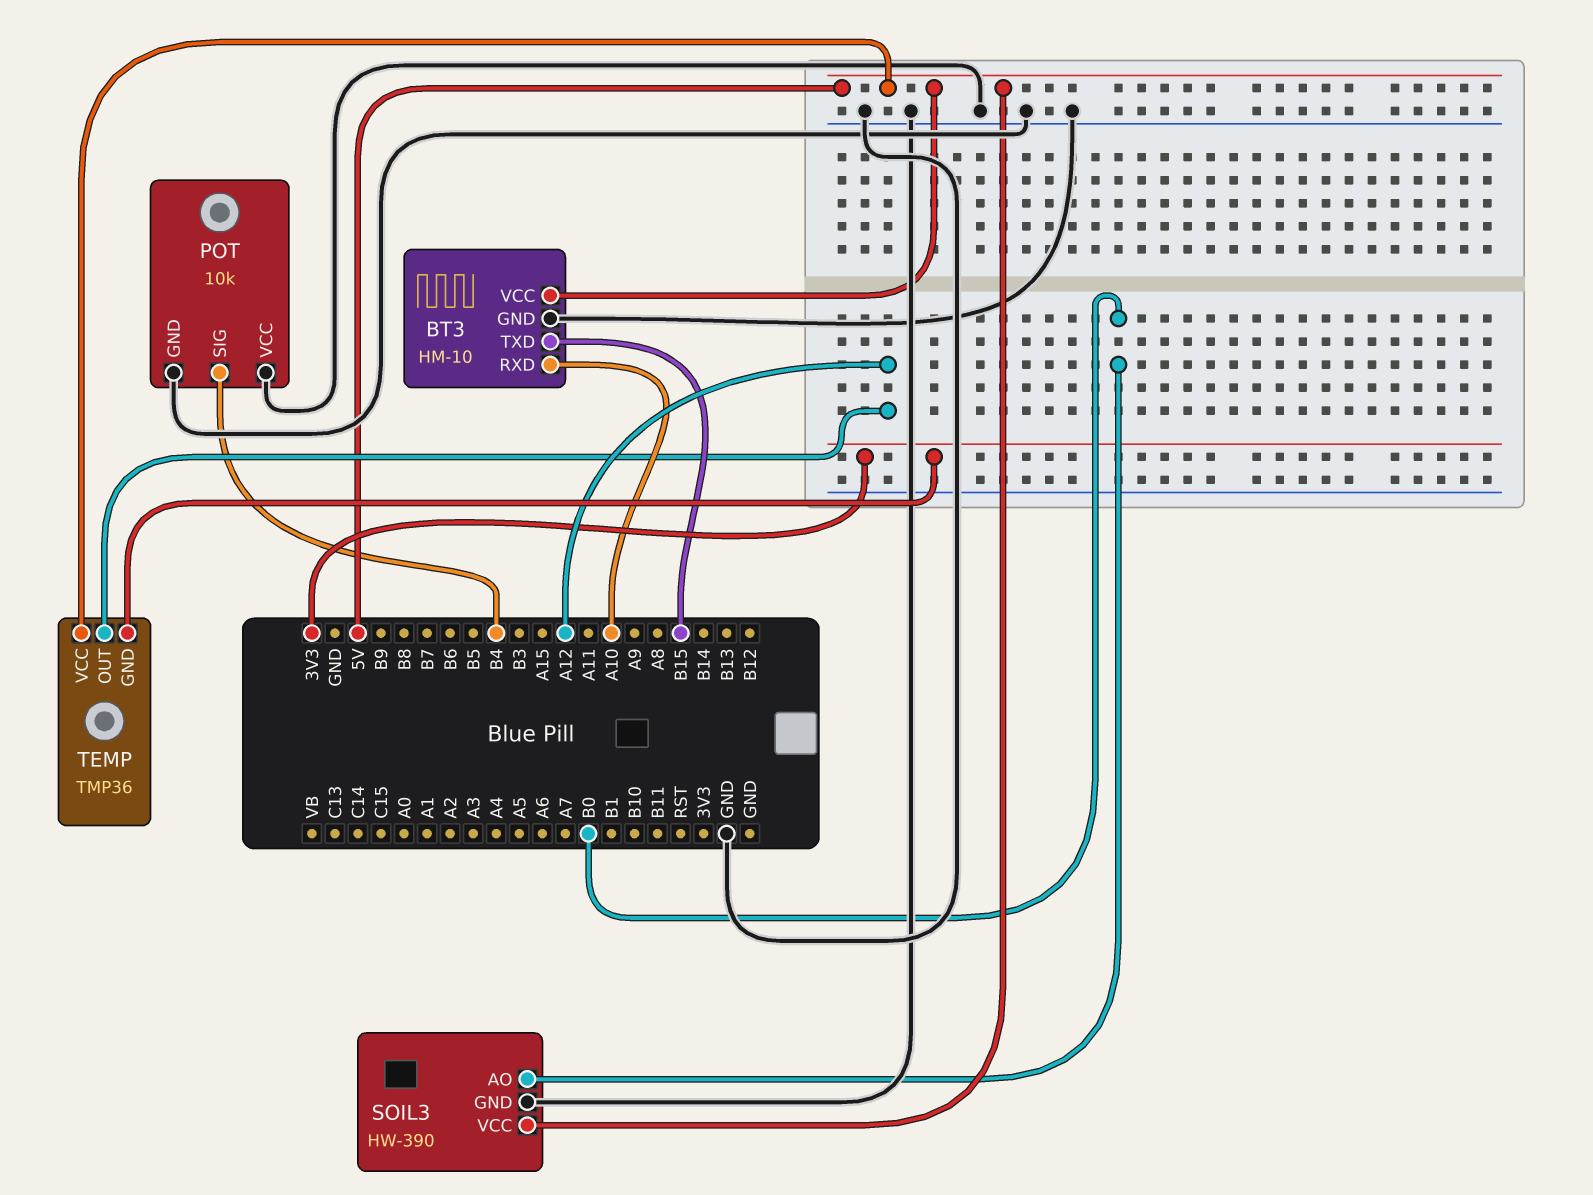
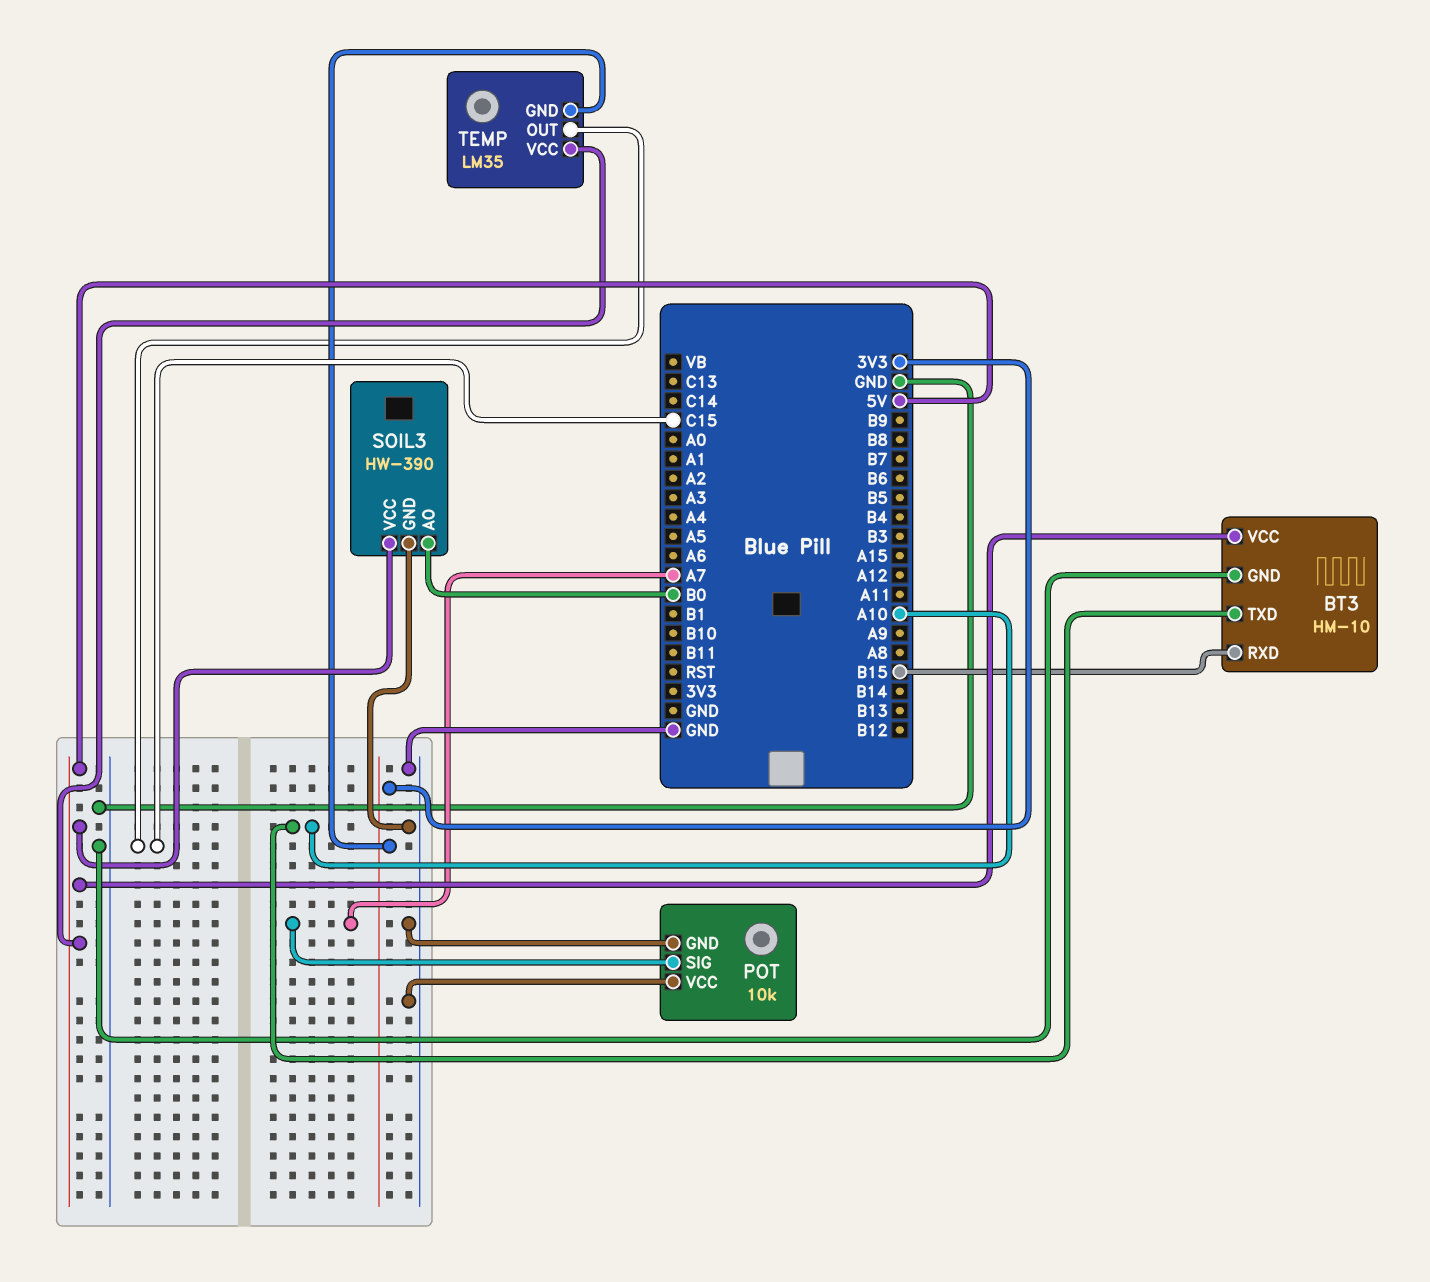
BT3 pin RXD: A10 -> B15
BT3 pin TXD: B15 -> A10
POT pin SIG: B4 -> A7
TEMP: TMP36 -> LM35
TEMP pin OUT: A12 -> C15

